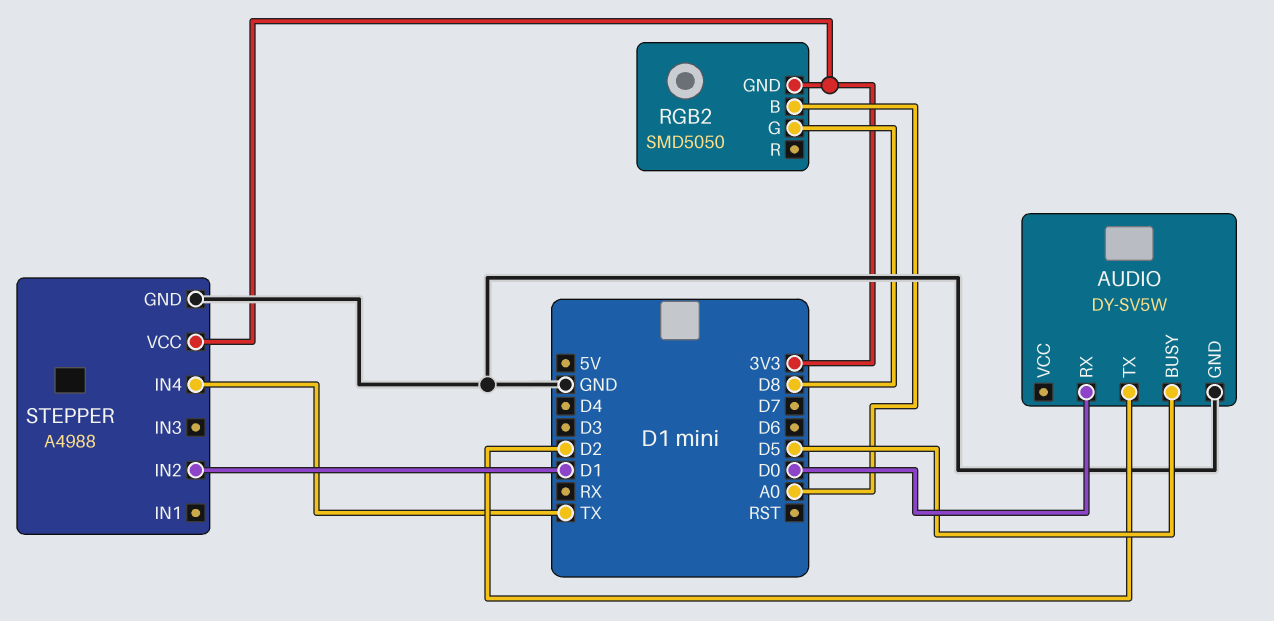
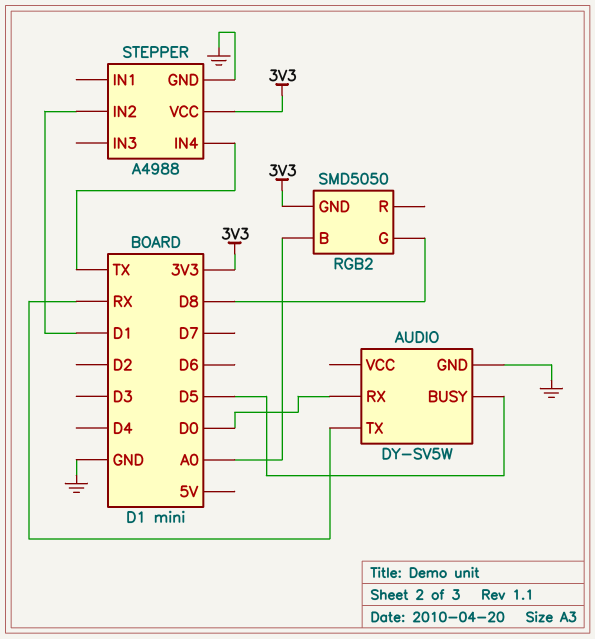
AUDIO pin TX: D2 -> RX

